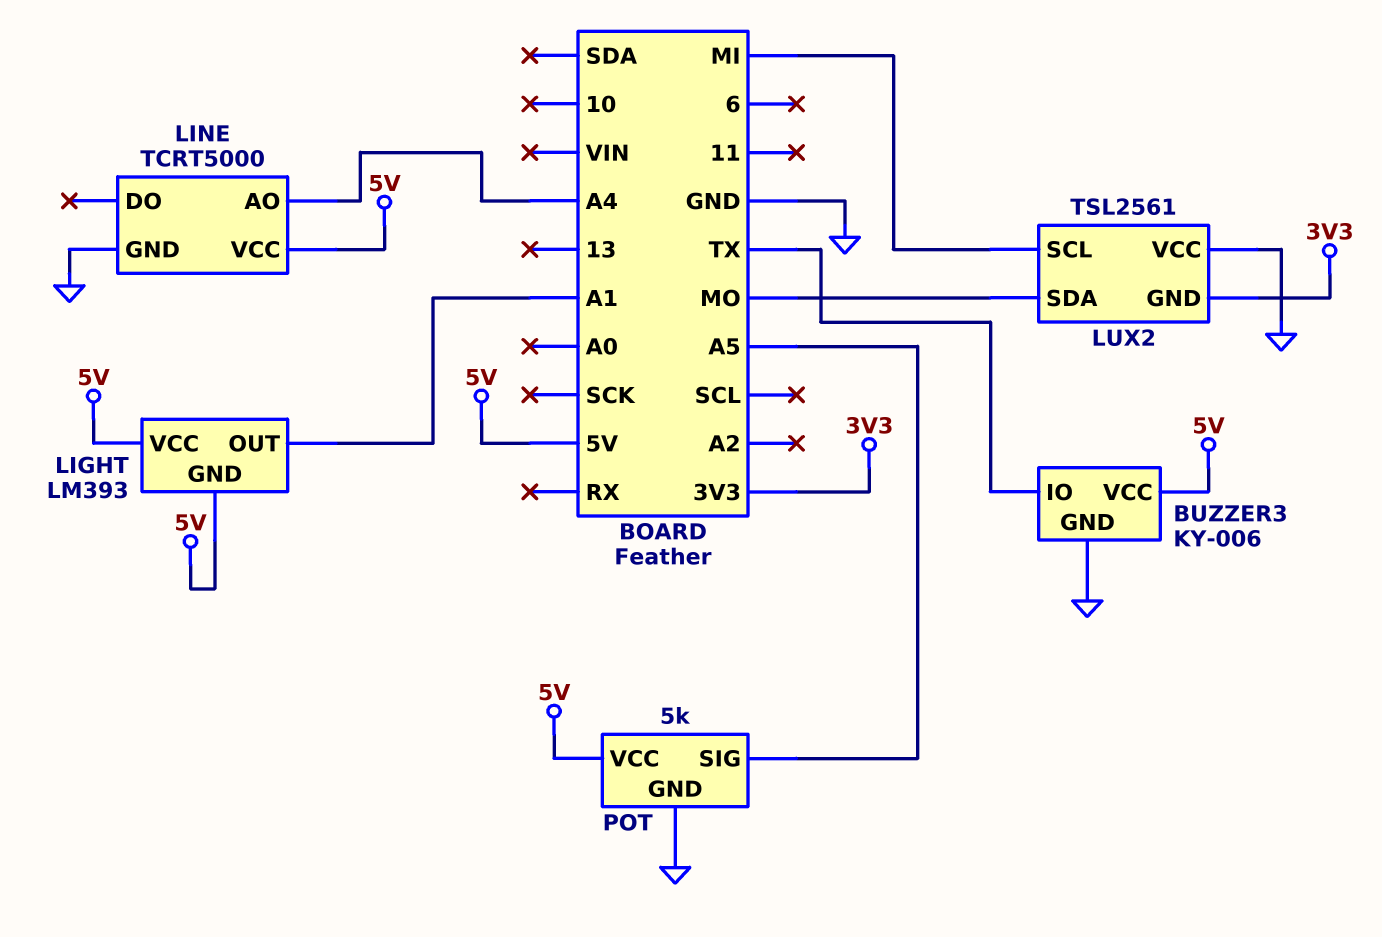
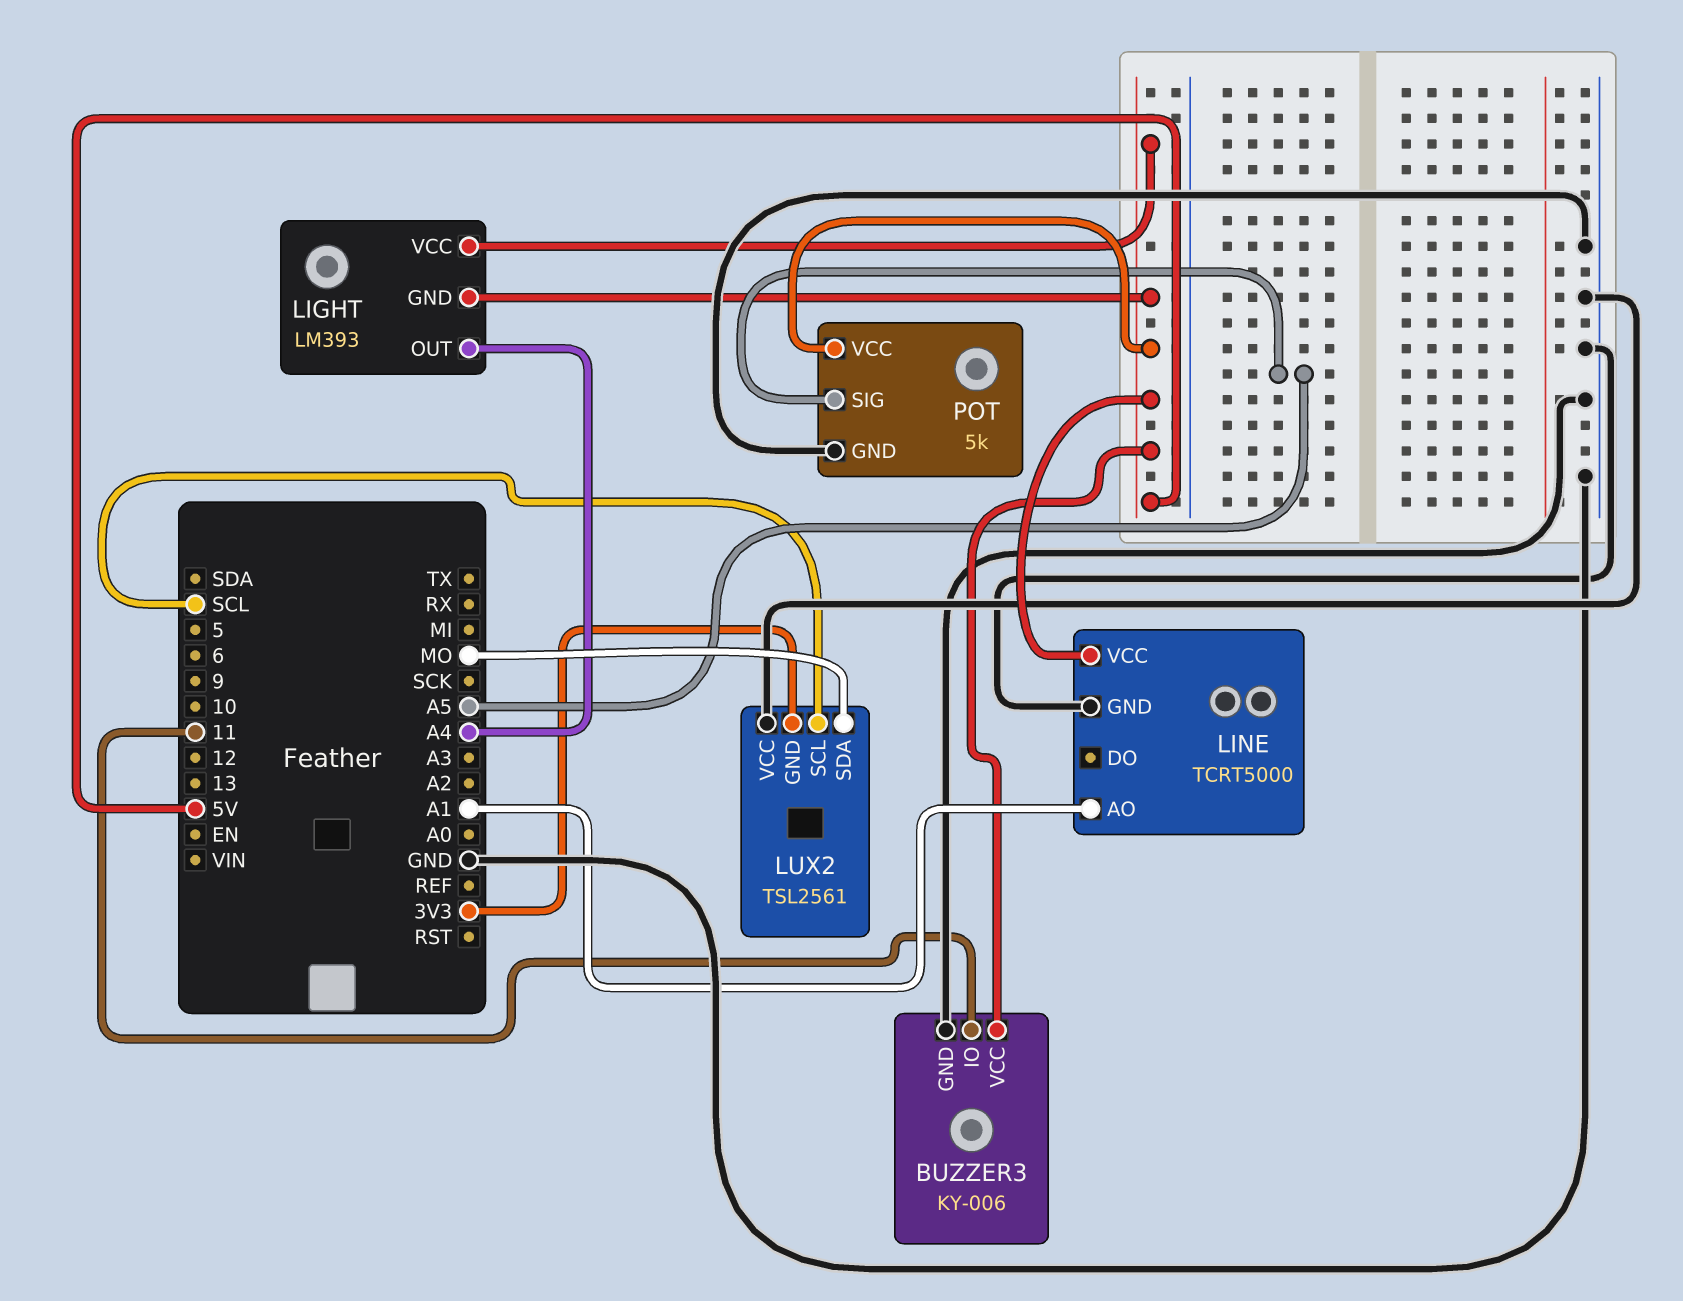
BUZZER3 pin IO: TX -> 11
LIGHT pin OUT: A1 -> A4
LINE pin AO: A4 -> A1
LUX2 pin SCL: MI -> SCL

